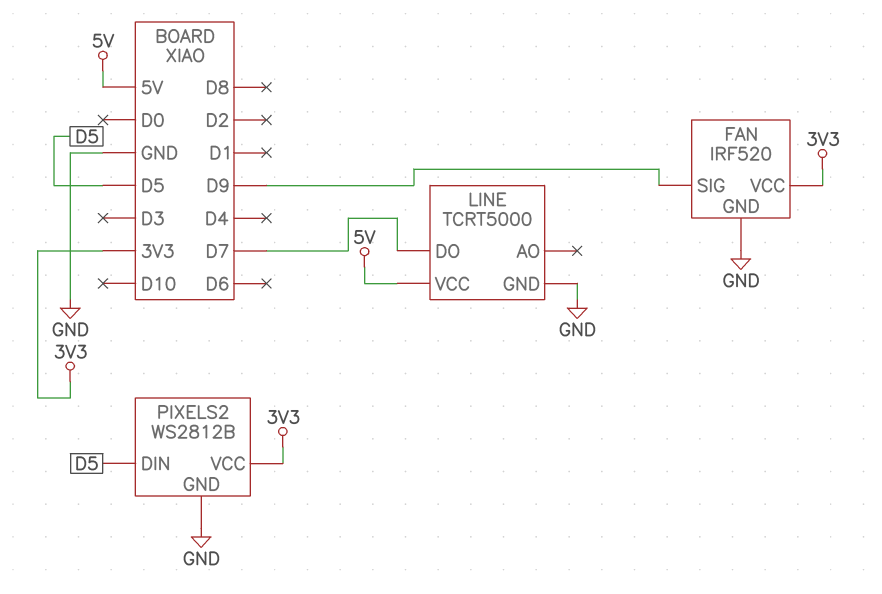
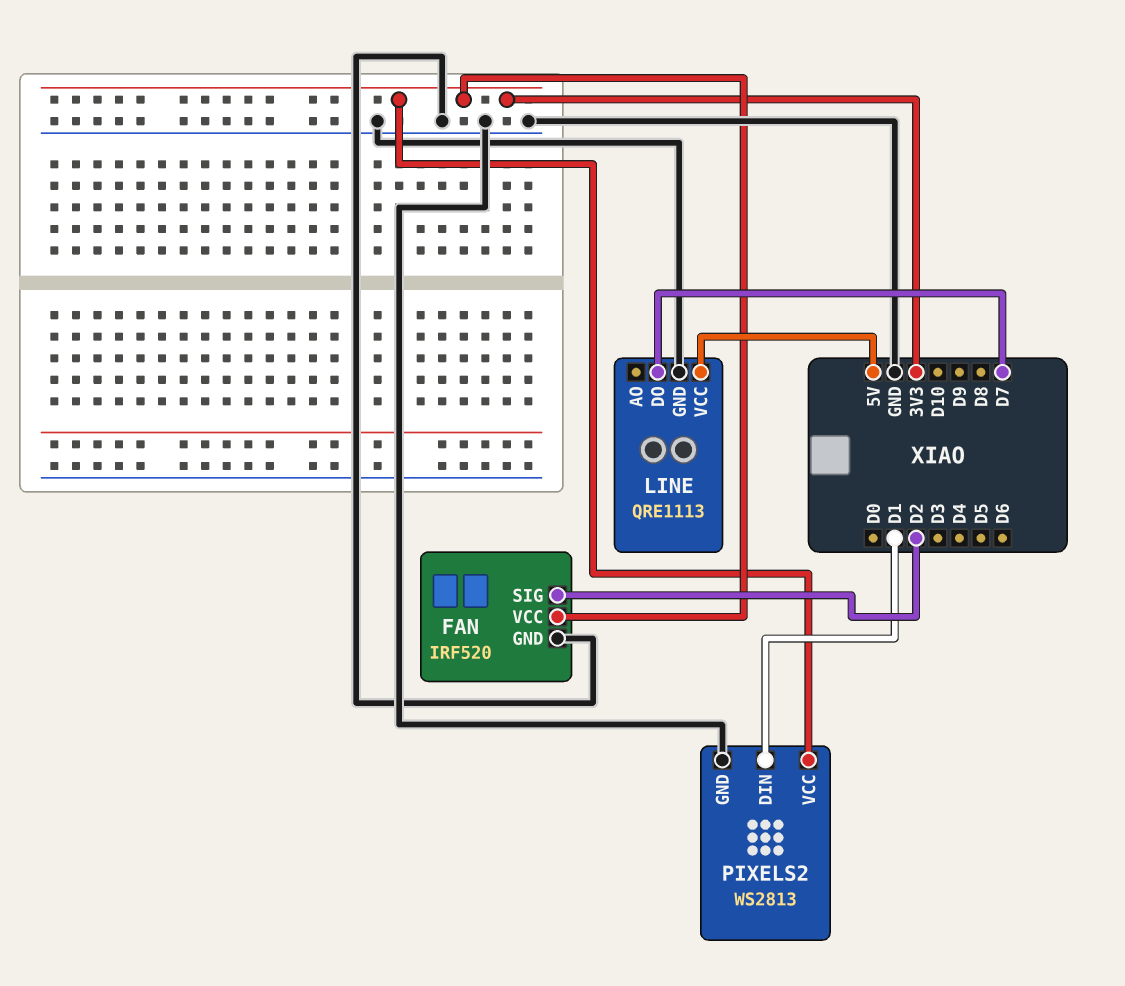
FAN pin SIG: D9 -> D2
LINE: TCRT5000 -> QRE1113
PIXELS2: WS2812B -> WS2813
PIXELS2 pin DIN: D5 -> D1

